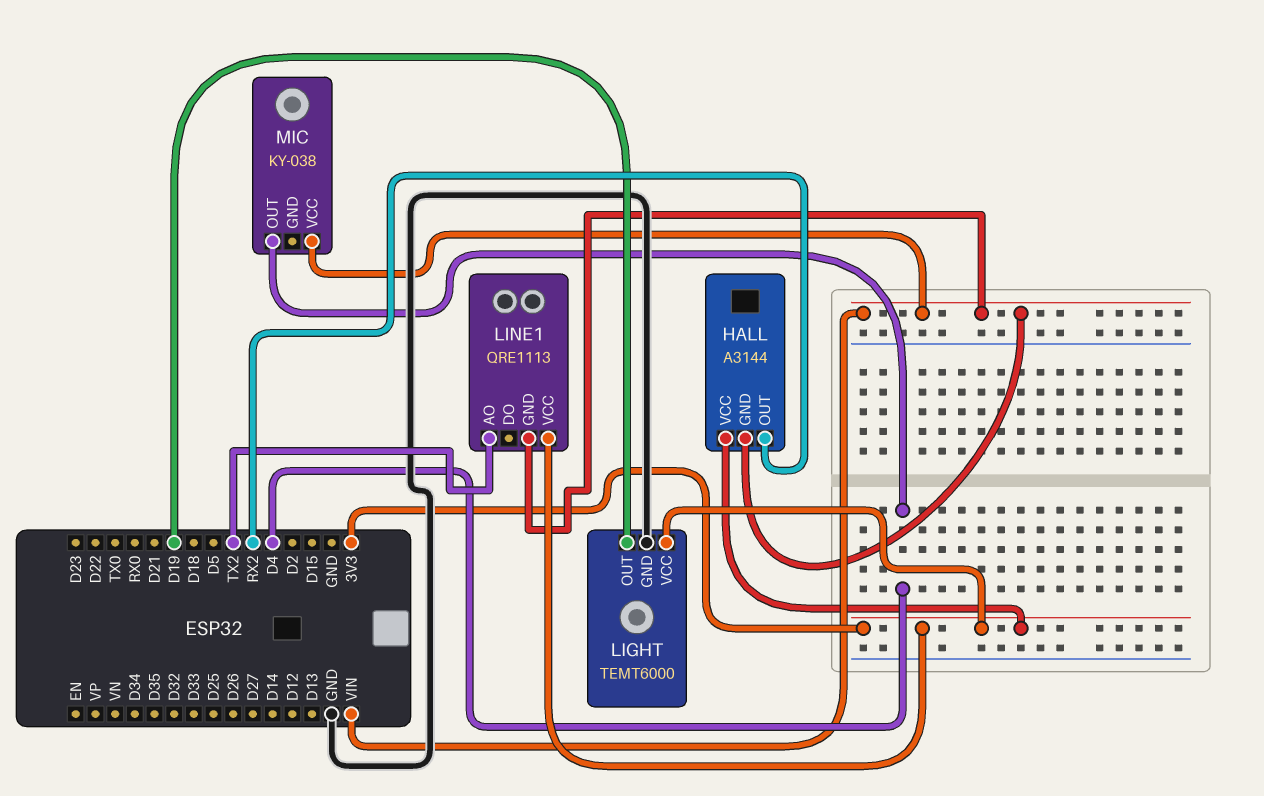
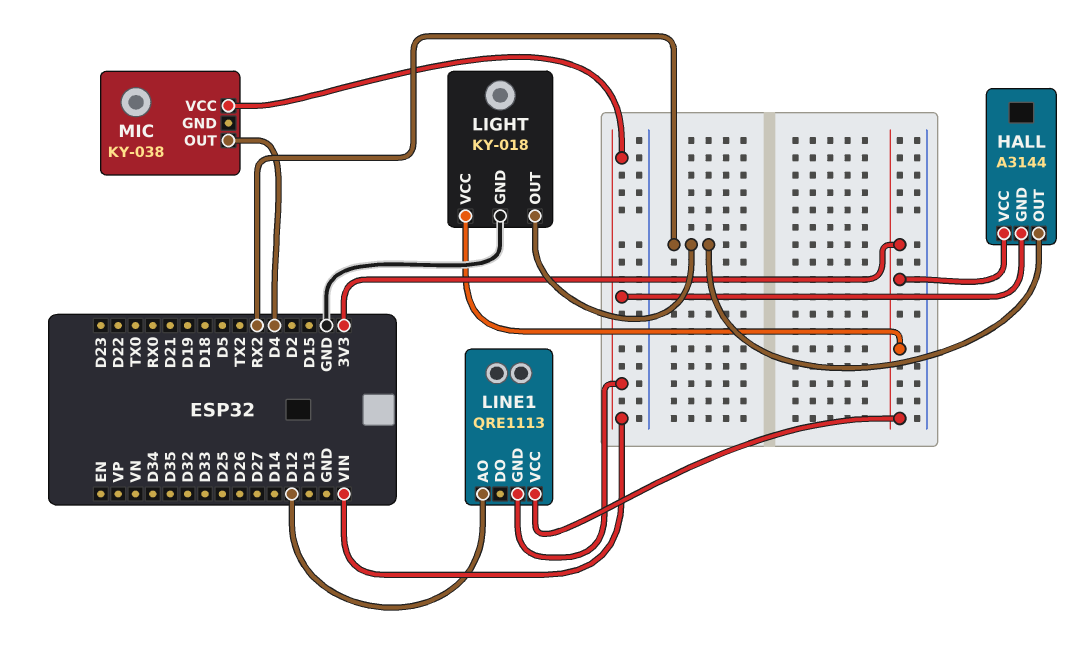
LIGHT: TEMT6000 -> KY-018
LIGHT pin OUT: D19 -> RX2
LINE1 pin AO: TX2 -> D12

